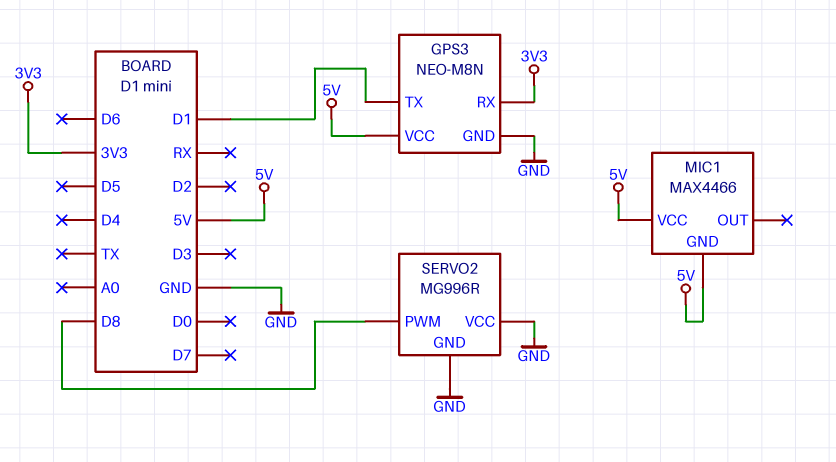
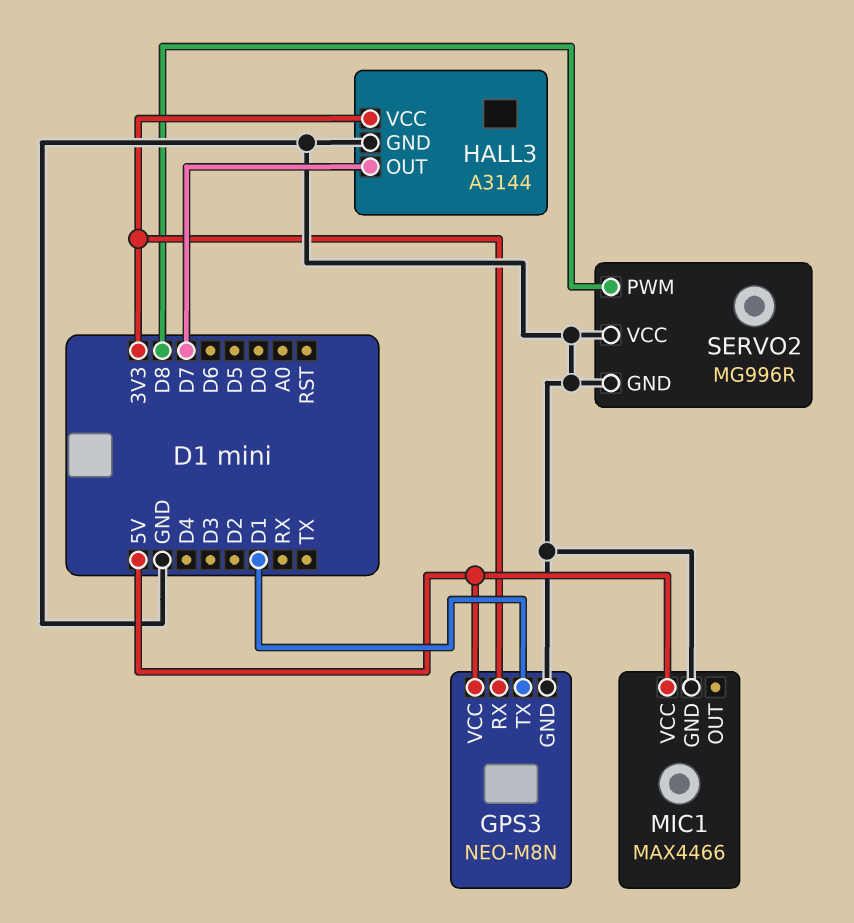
HALL3: none -> A3144
HALL3 pin GND: none -> GND
HALL3 pin OUT: none -> D7
HALL3 pin VCC: none -> 3V3
MIC1 pin GND: 5V -> GND

